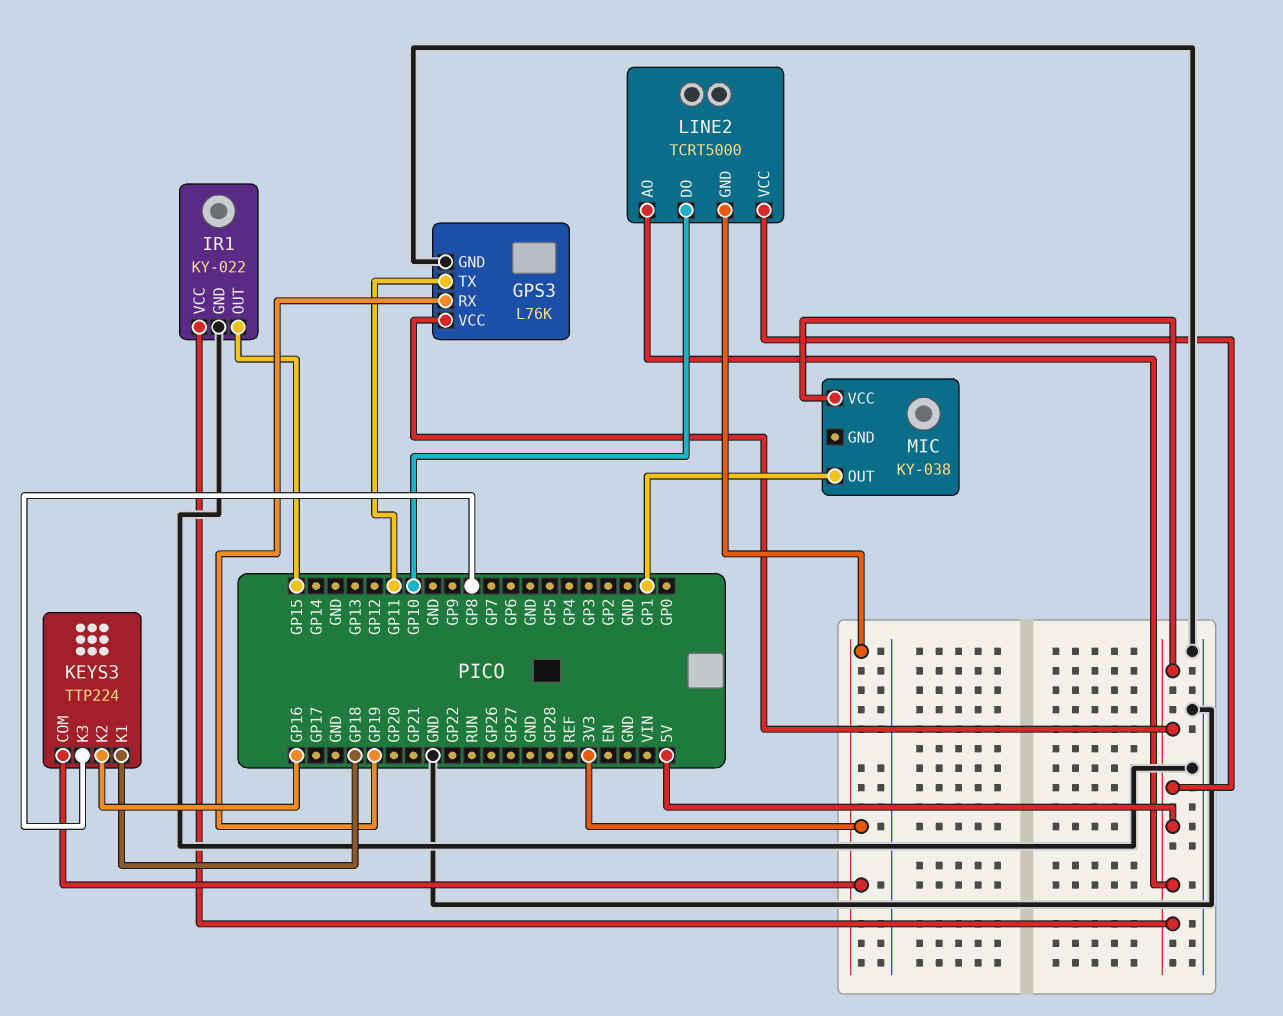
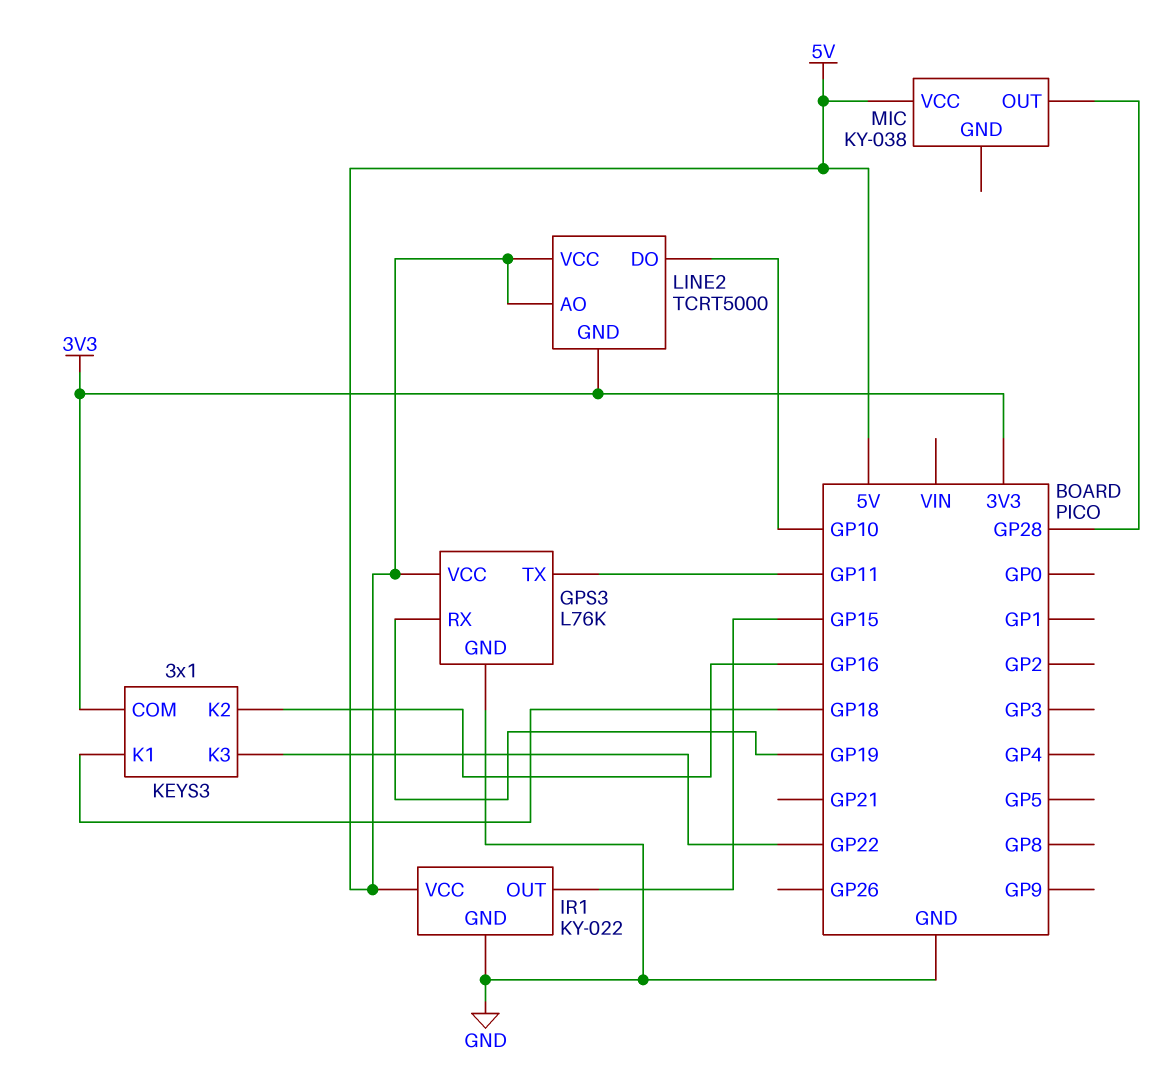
KEYS3: TTP224 -> 3x1
KEYS3 pin K3: GP8 -> GP22
MIC pin OUT: GP1 -> GP28

